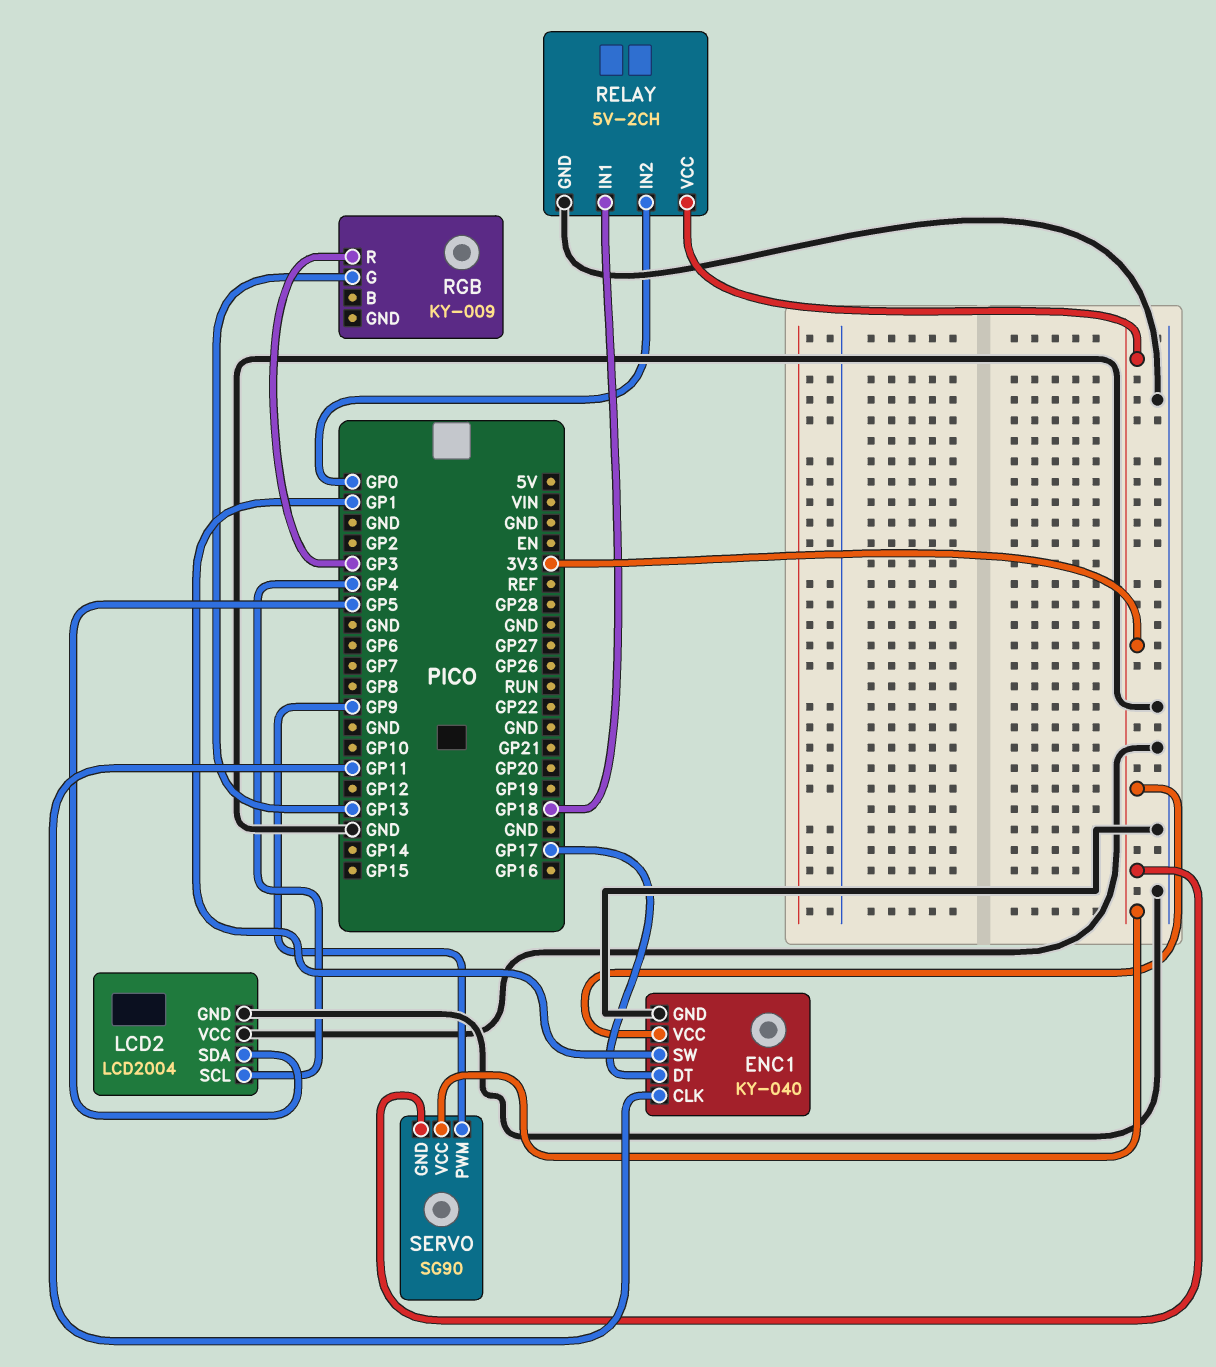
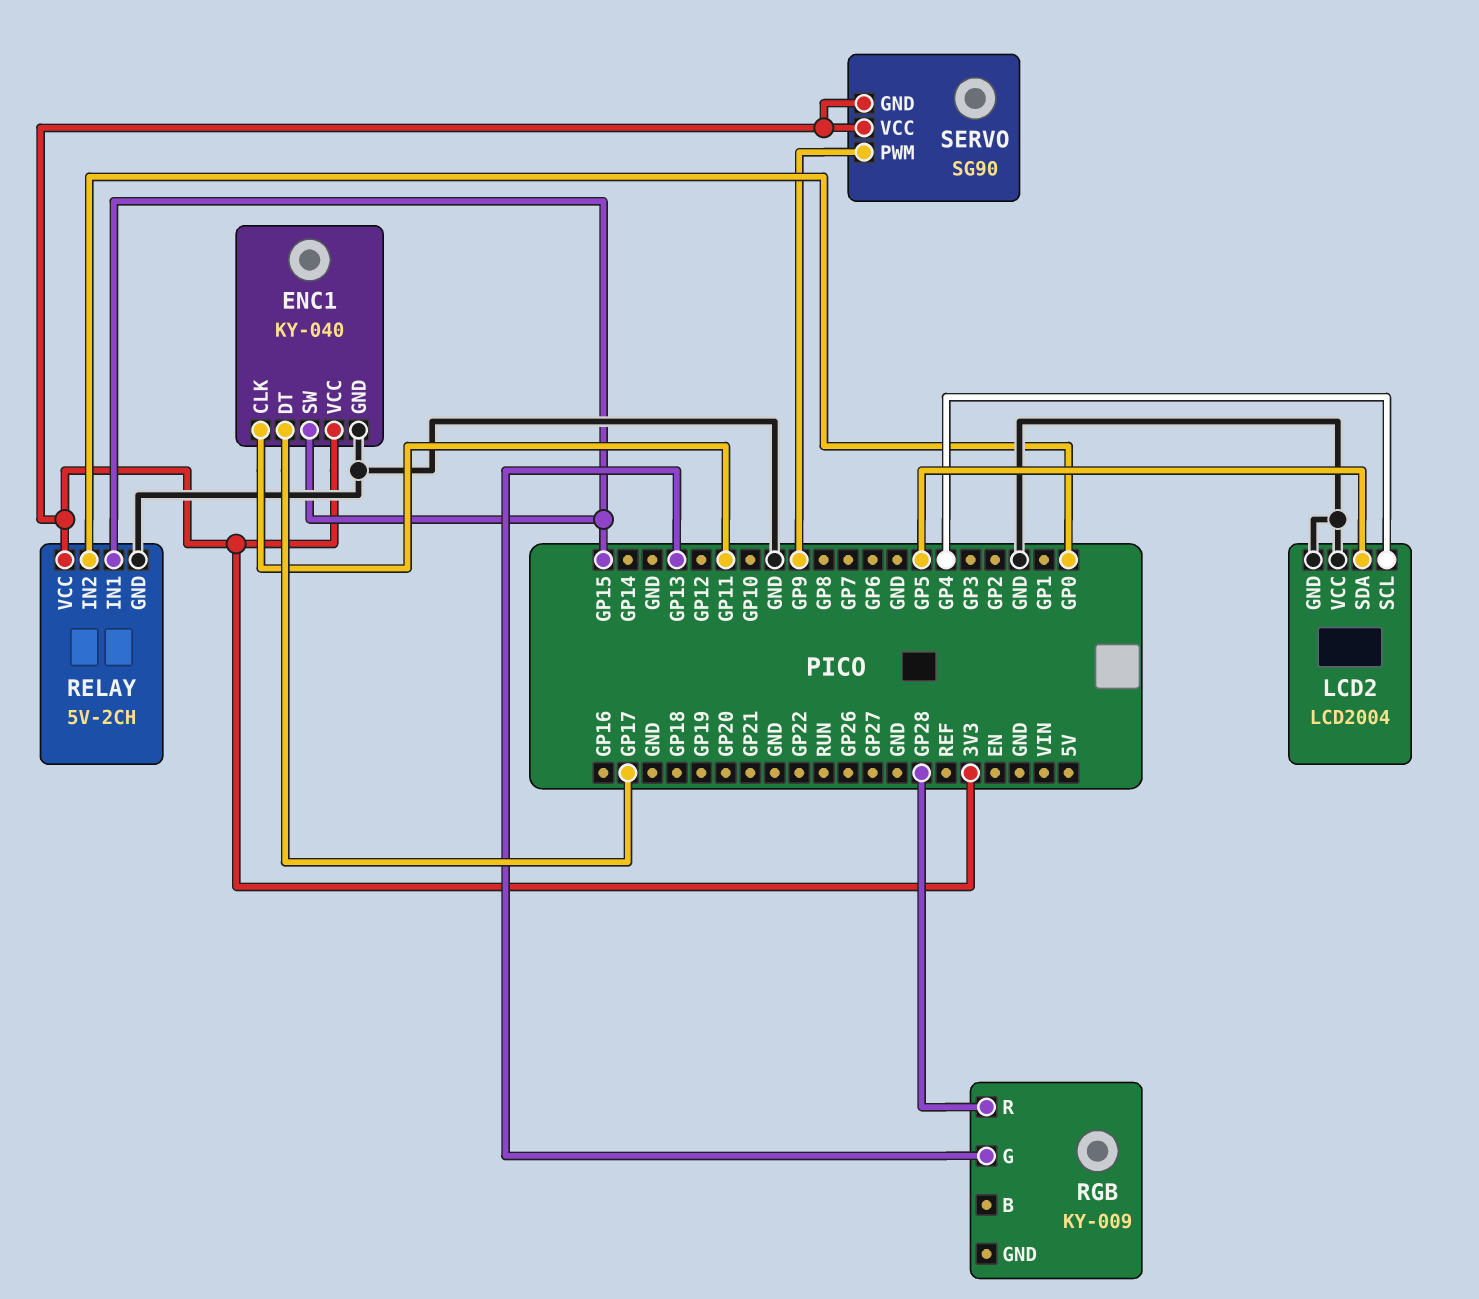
ENC1 pin SW: GP1 -> GP15
RELAY pin IN1: GP18 -> GP15
RGB pin R: GP3 -> GP28

